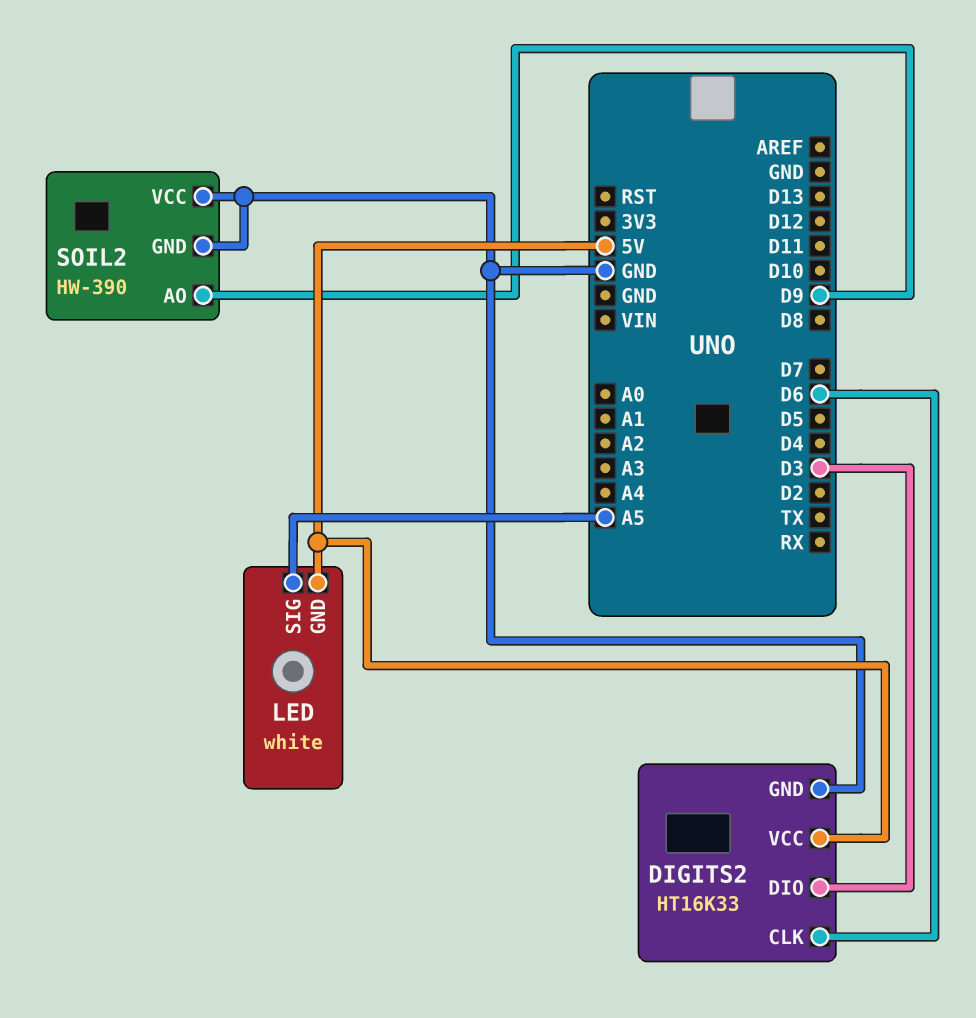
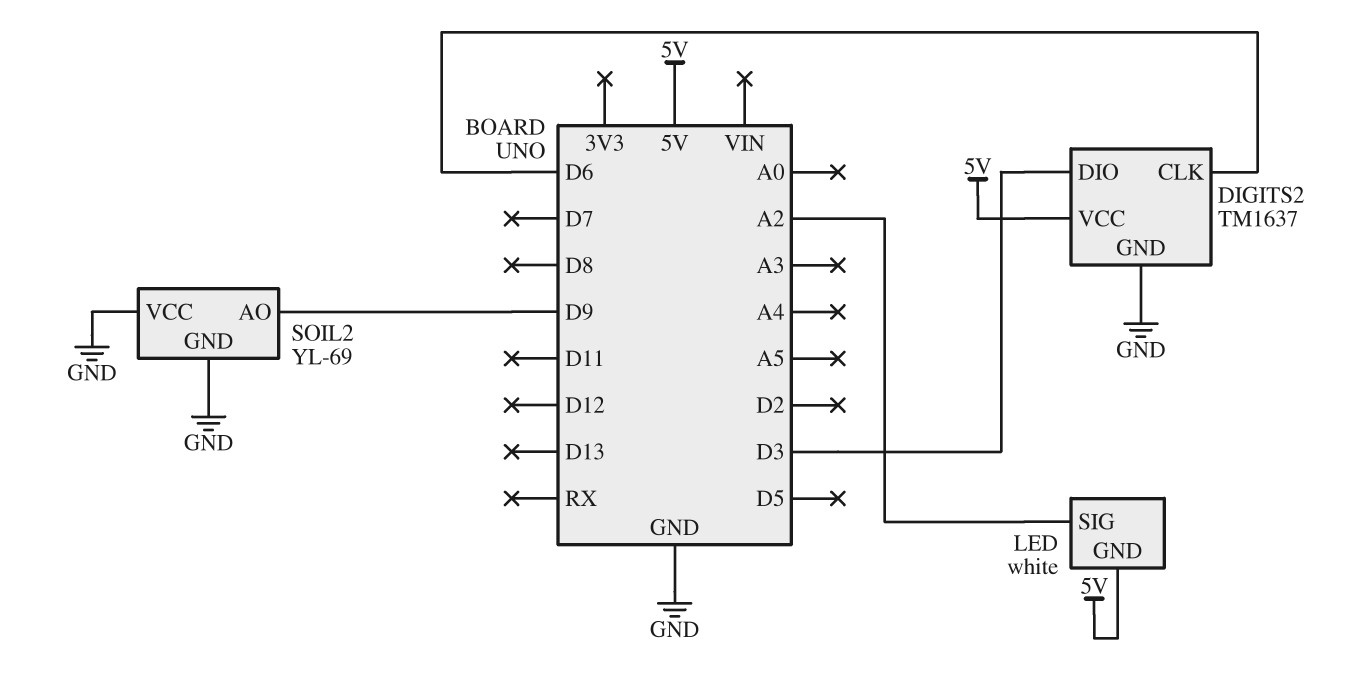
DIGITS2: HT16K33 -> TM1637
LED pin SIG: A5 -> A2
SOIL2: HW-390 -> YL-69

